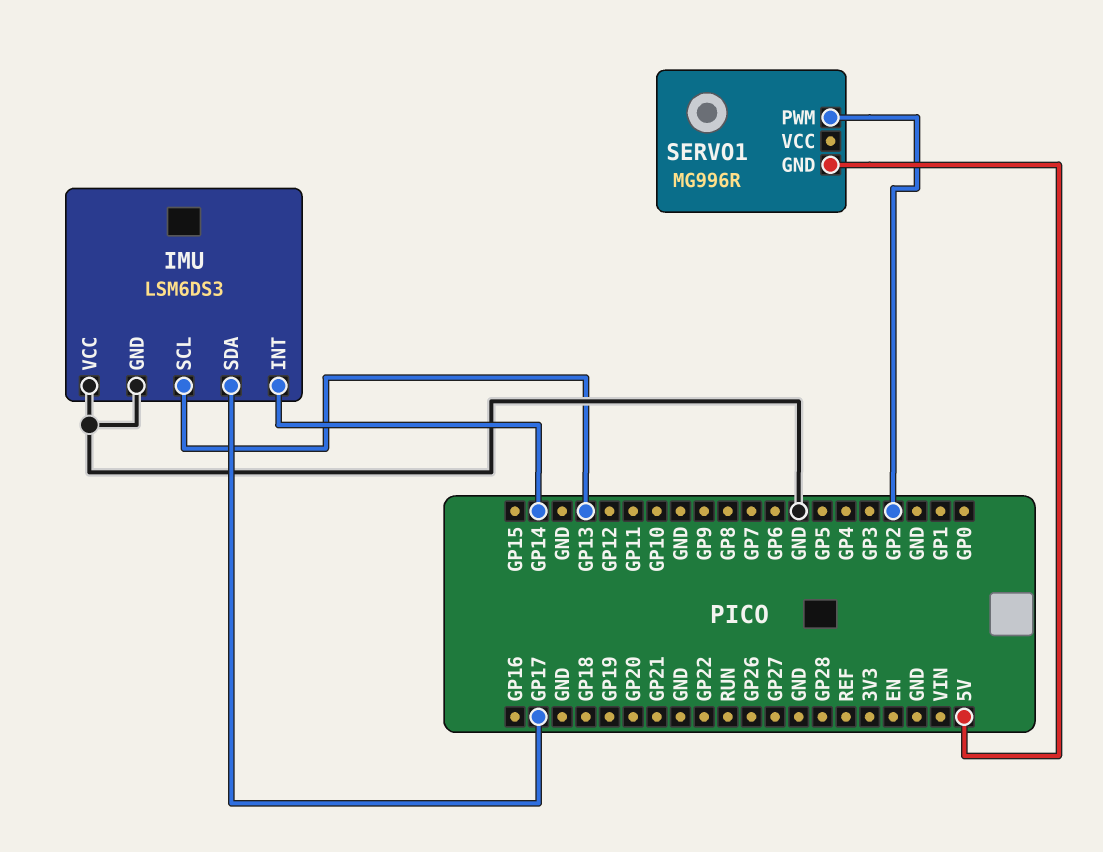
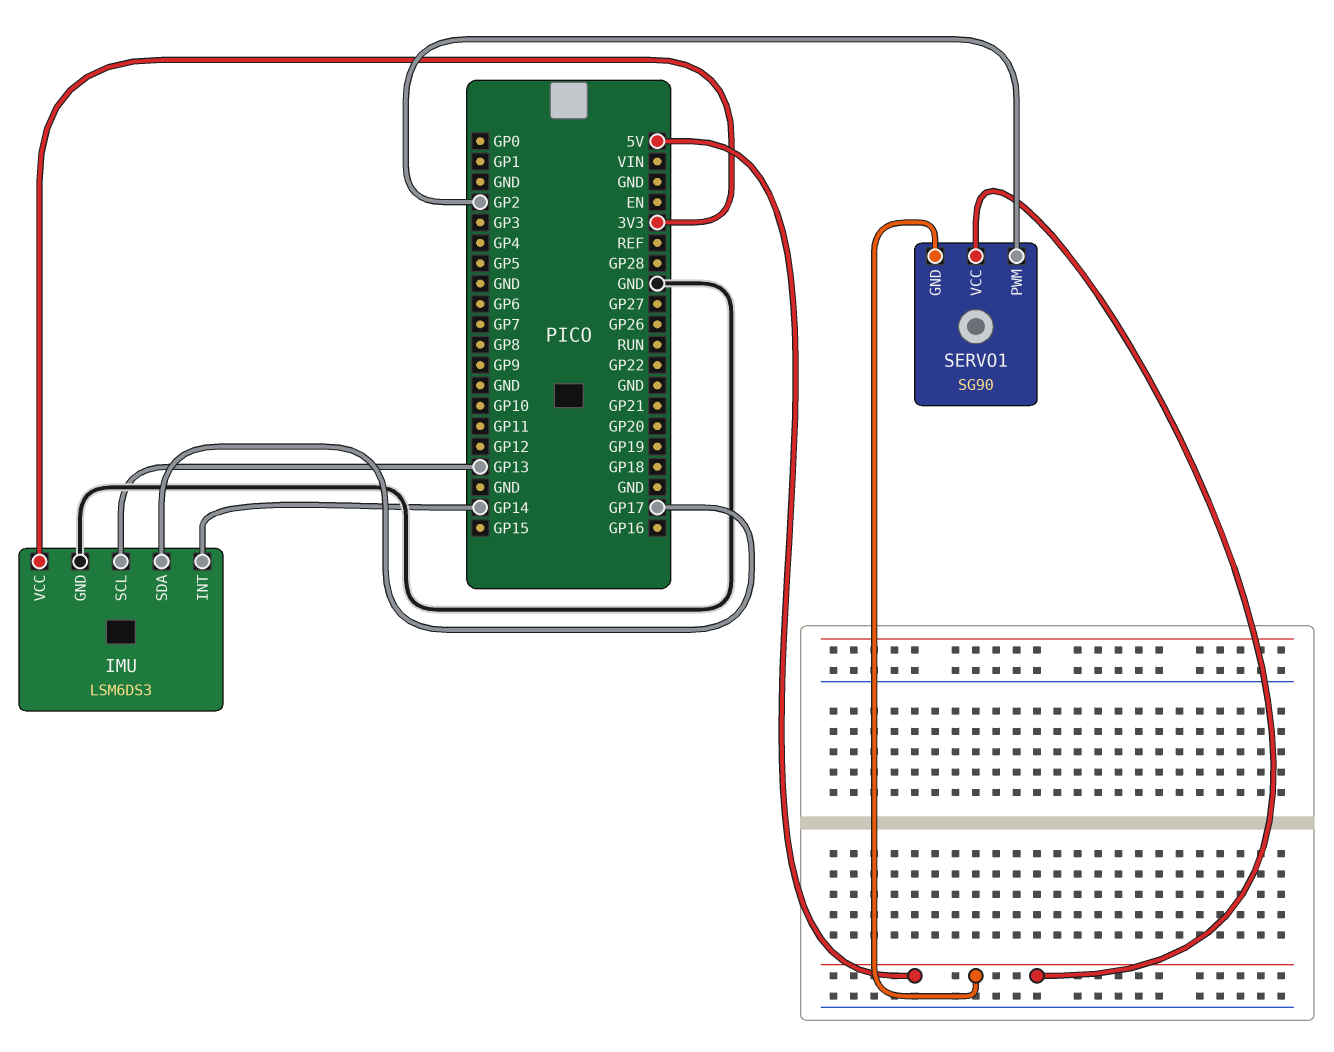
IMU pin VCC: GND -> 3V3
SERVO1: MG996R -> SG90
SERVO1 pin VCC: none -> 5V

